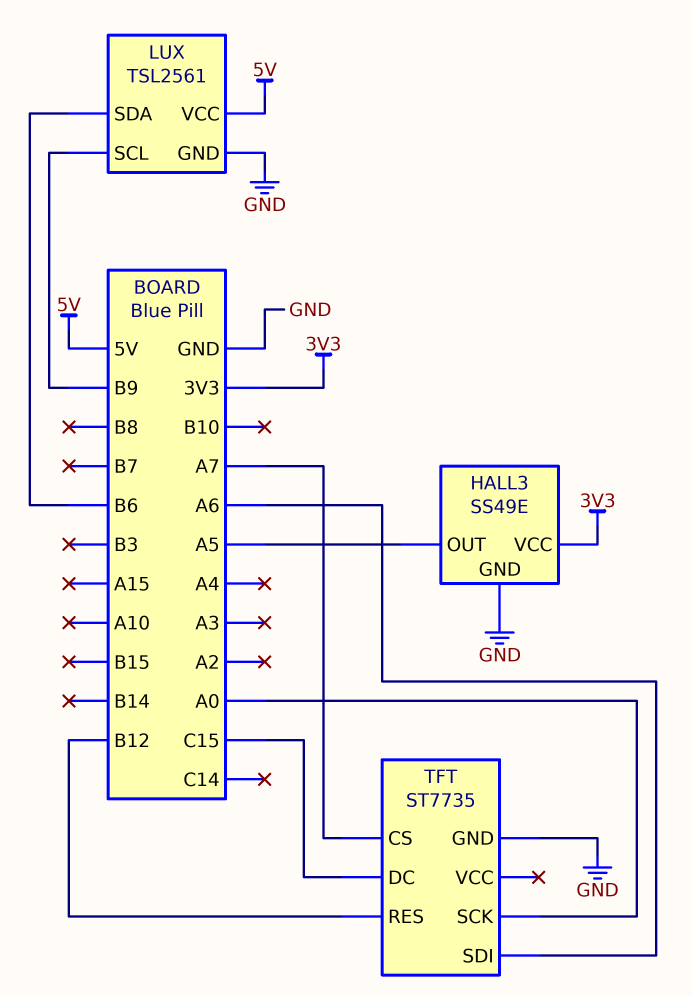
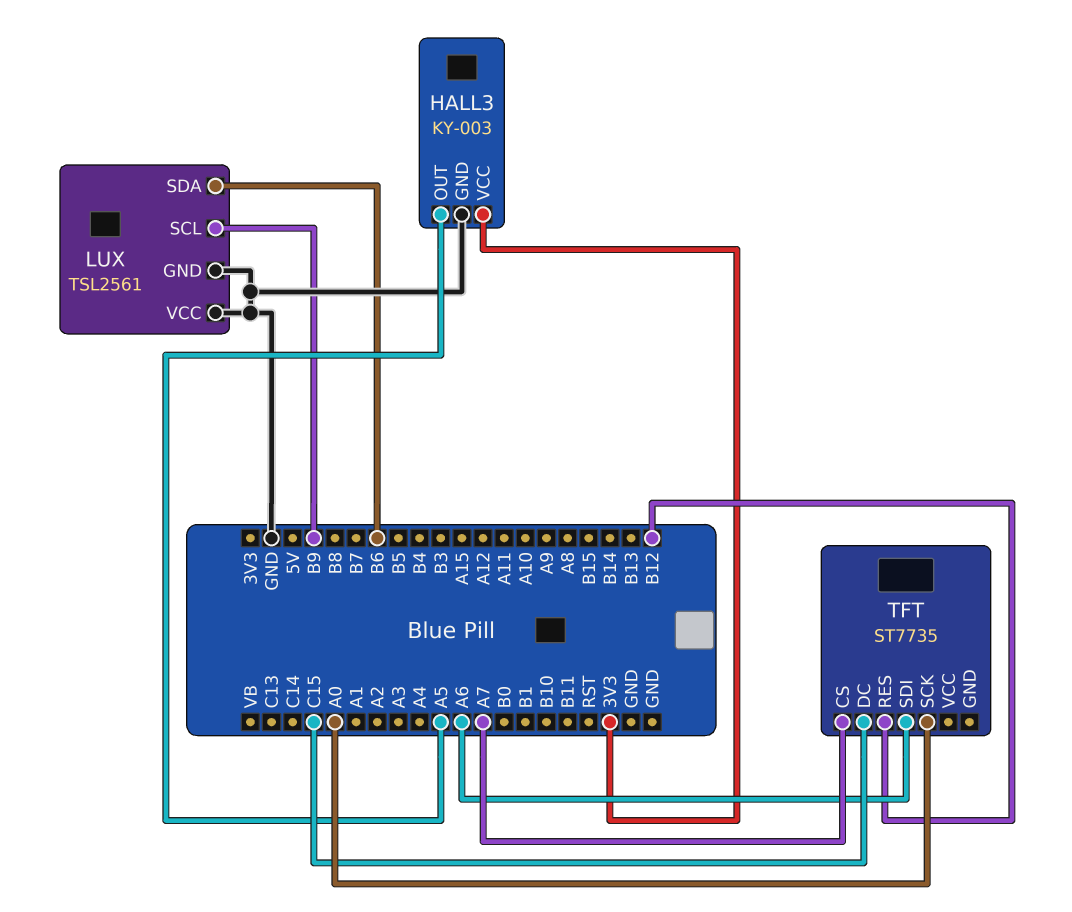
HALL3: SS49E -> KY-003
LUX pin VCC: 5V -> GND
TFT pin GND: GND -> none

